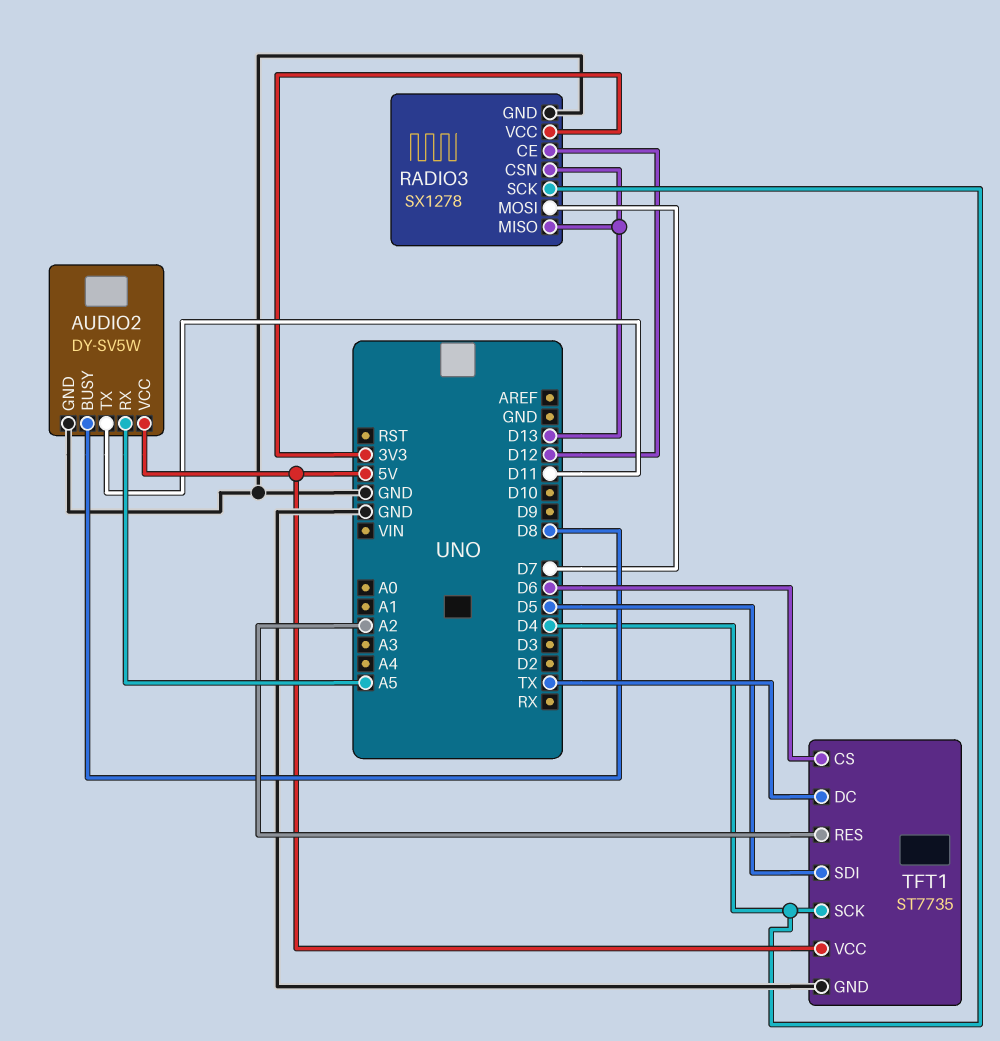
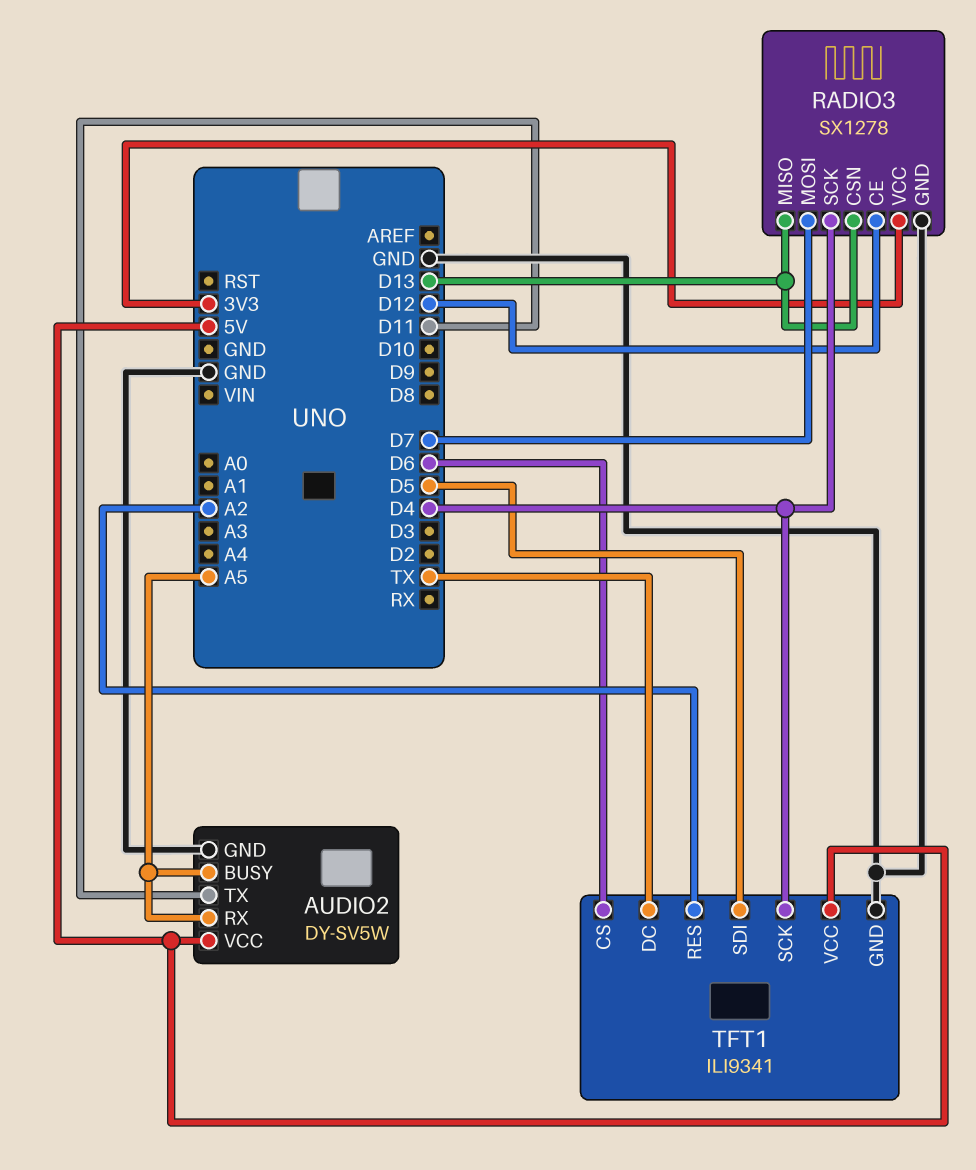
AUDIO2 pin BUSY: D8 -> A5
TFT1: ST7735 -> ILI9341

